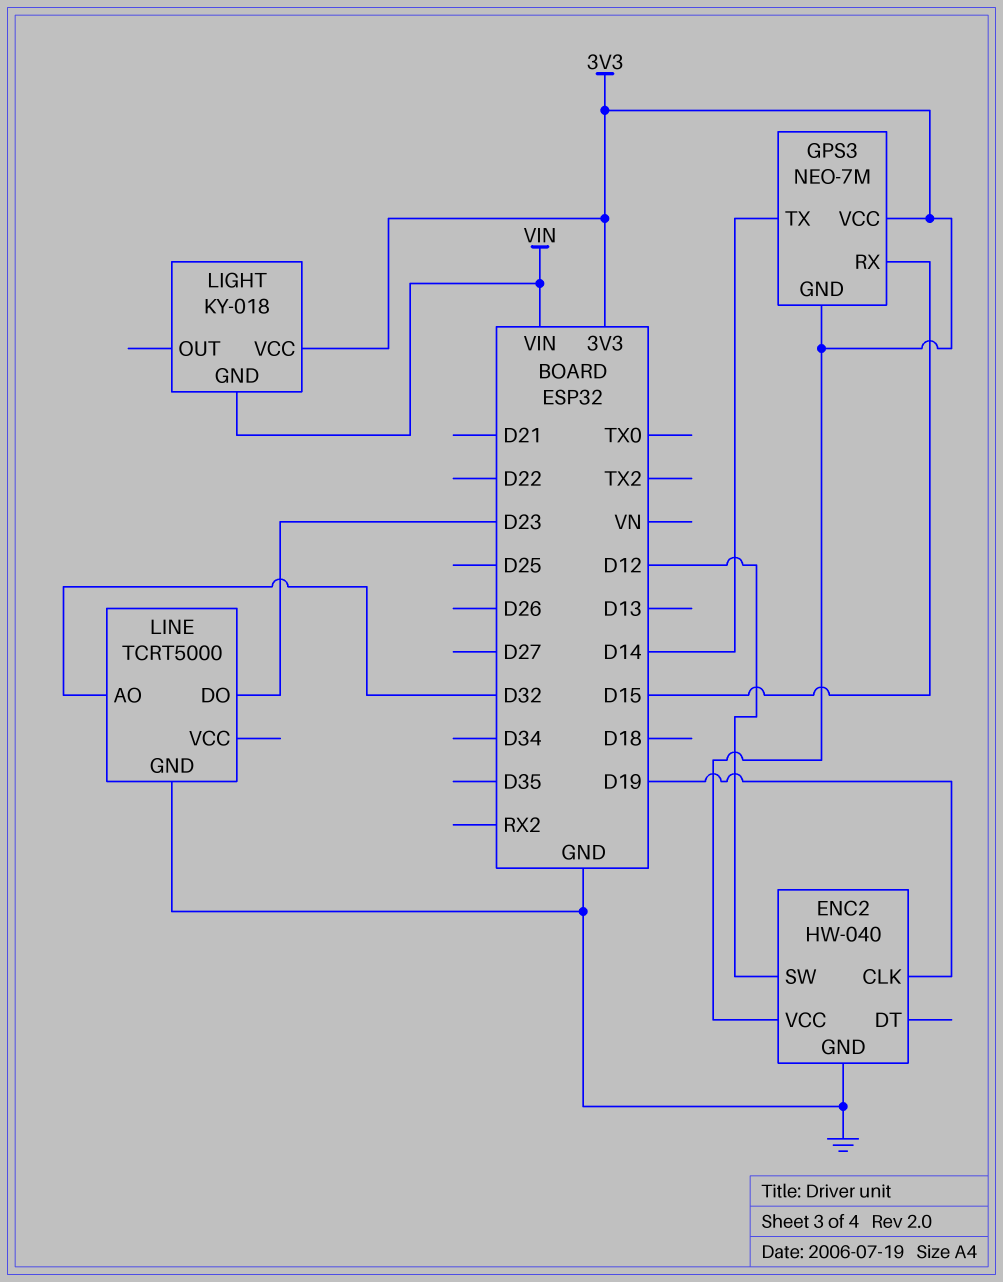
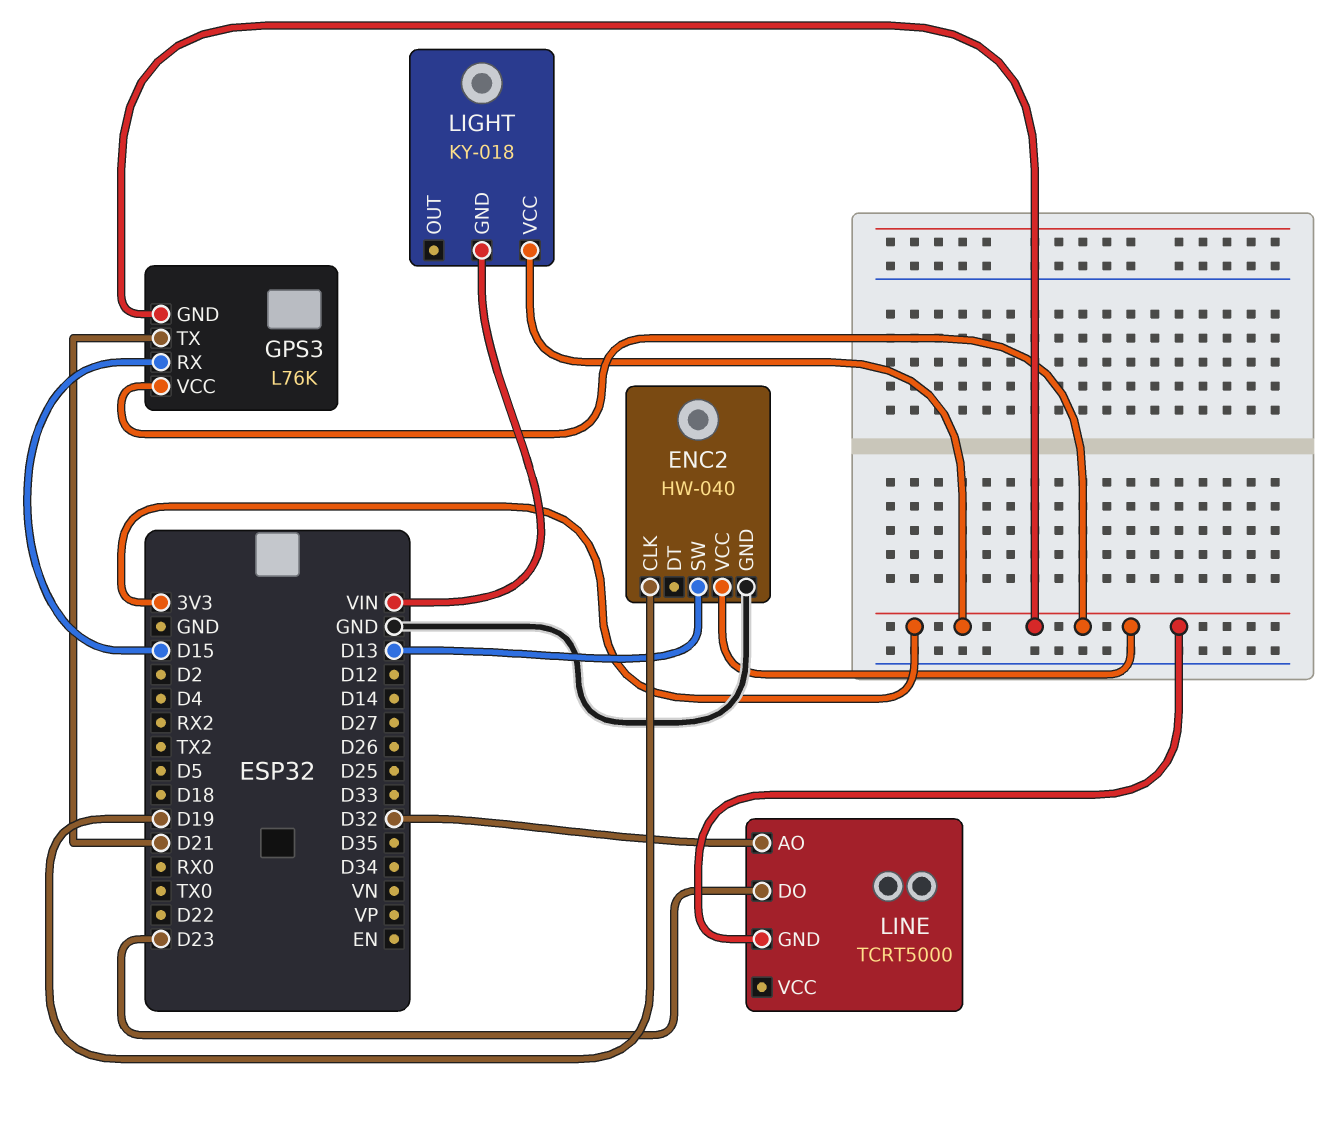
ENC2 pin SW: D12 -> D13
GPS3: NEO-7M -> L76K
GPS3 pin TX: D14 -> D21
LINE pin GND: GND -> 3V3

